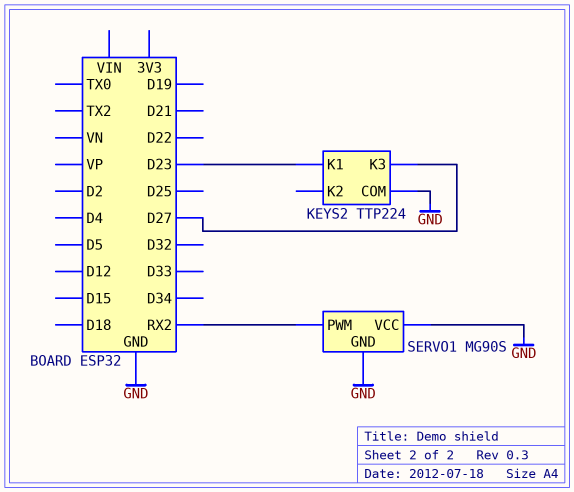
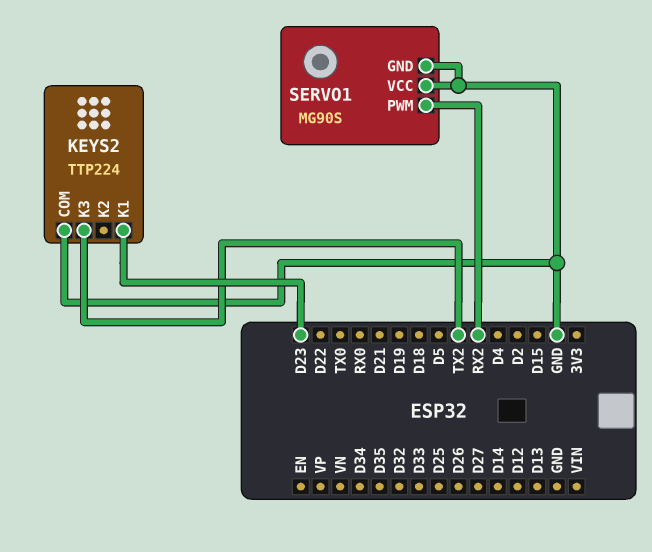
KEYS2 pin K3: D27 -> TX2

